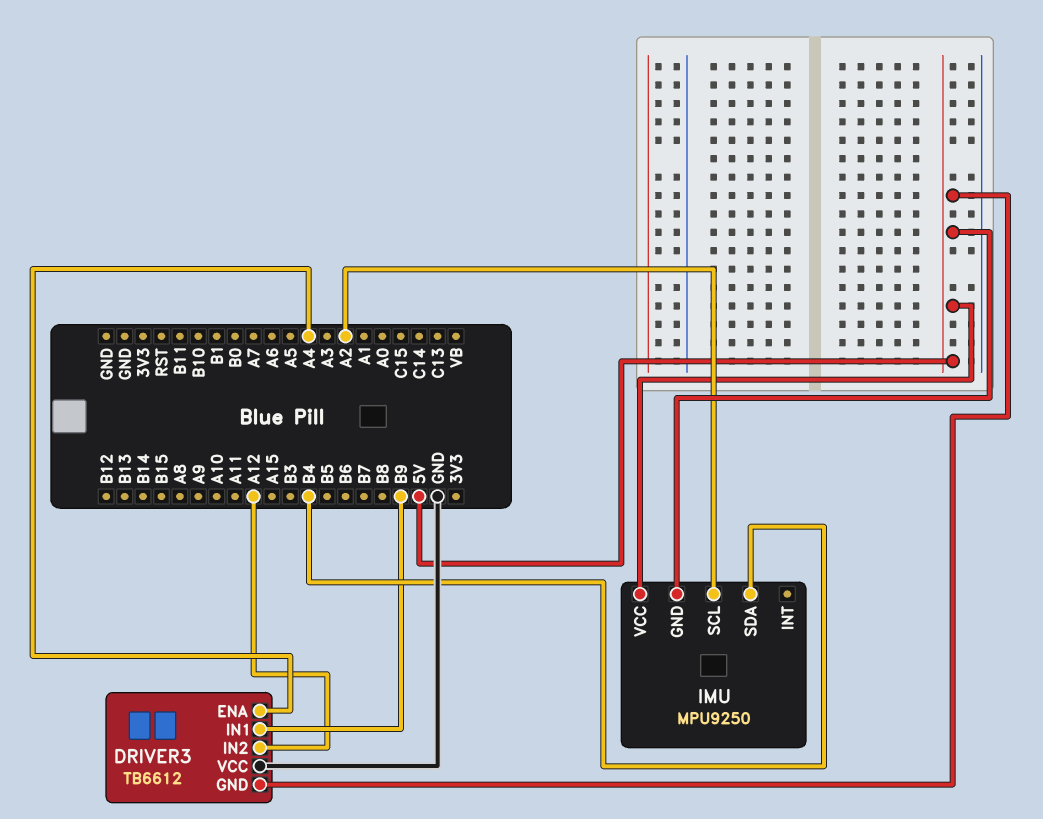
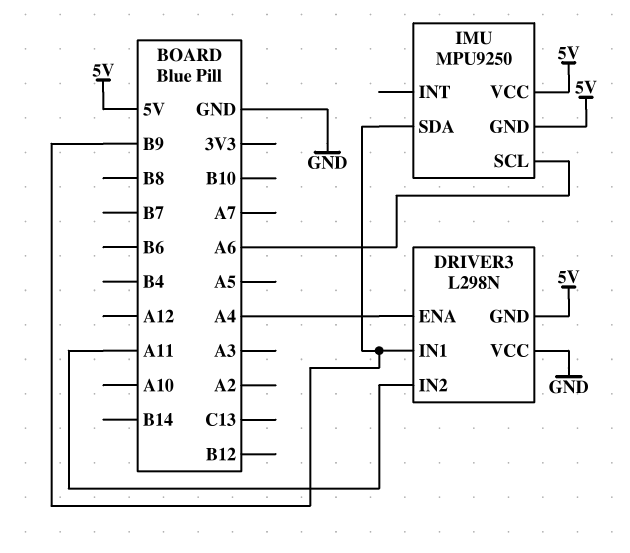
DRIVER3: TB6612 -> L298N
DRIVER3 pin IN2: A12 -> A11
IMU pin SCL: A2 -> A6
IMU pin SDA: B4 -> B9

